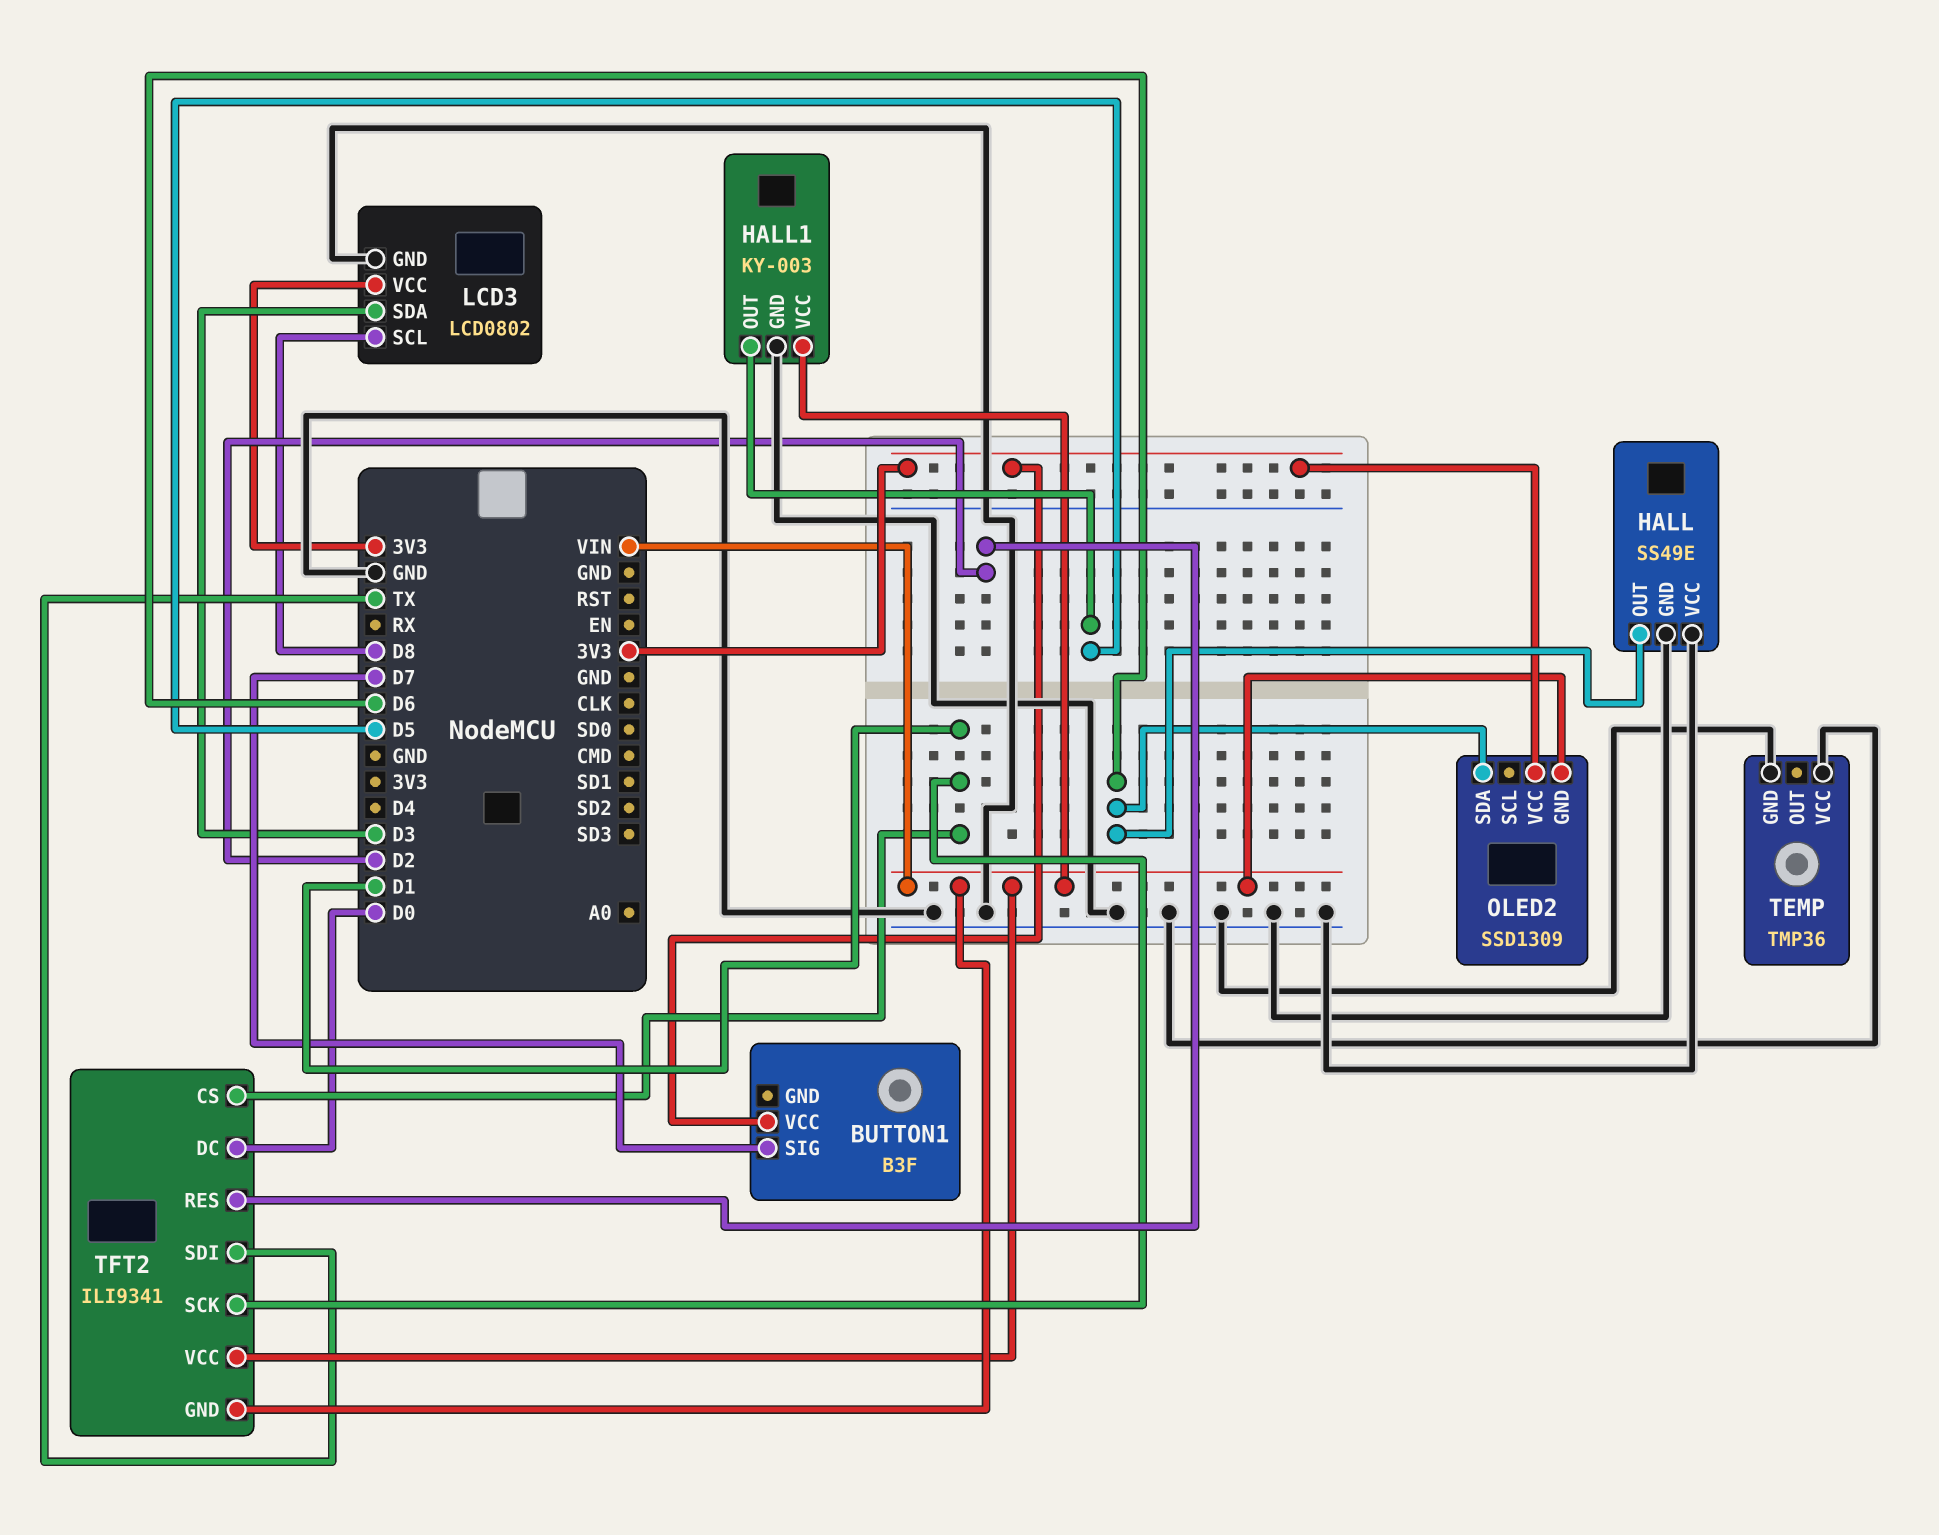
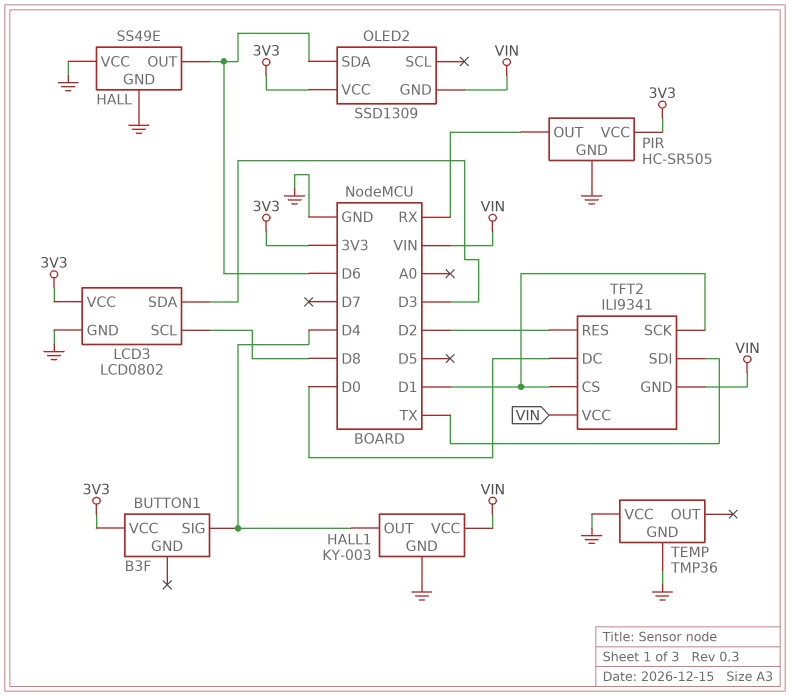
BUTTON1 pin SIG: D7 -> D4
HALL1 pin OUT: D5 -> D4
PIR: none -> HC-SR505
PIR pin GND: none -> GND
PIR pin OUT: none -> RX
PIR pin VCC: none -> 3V3

